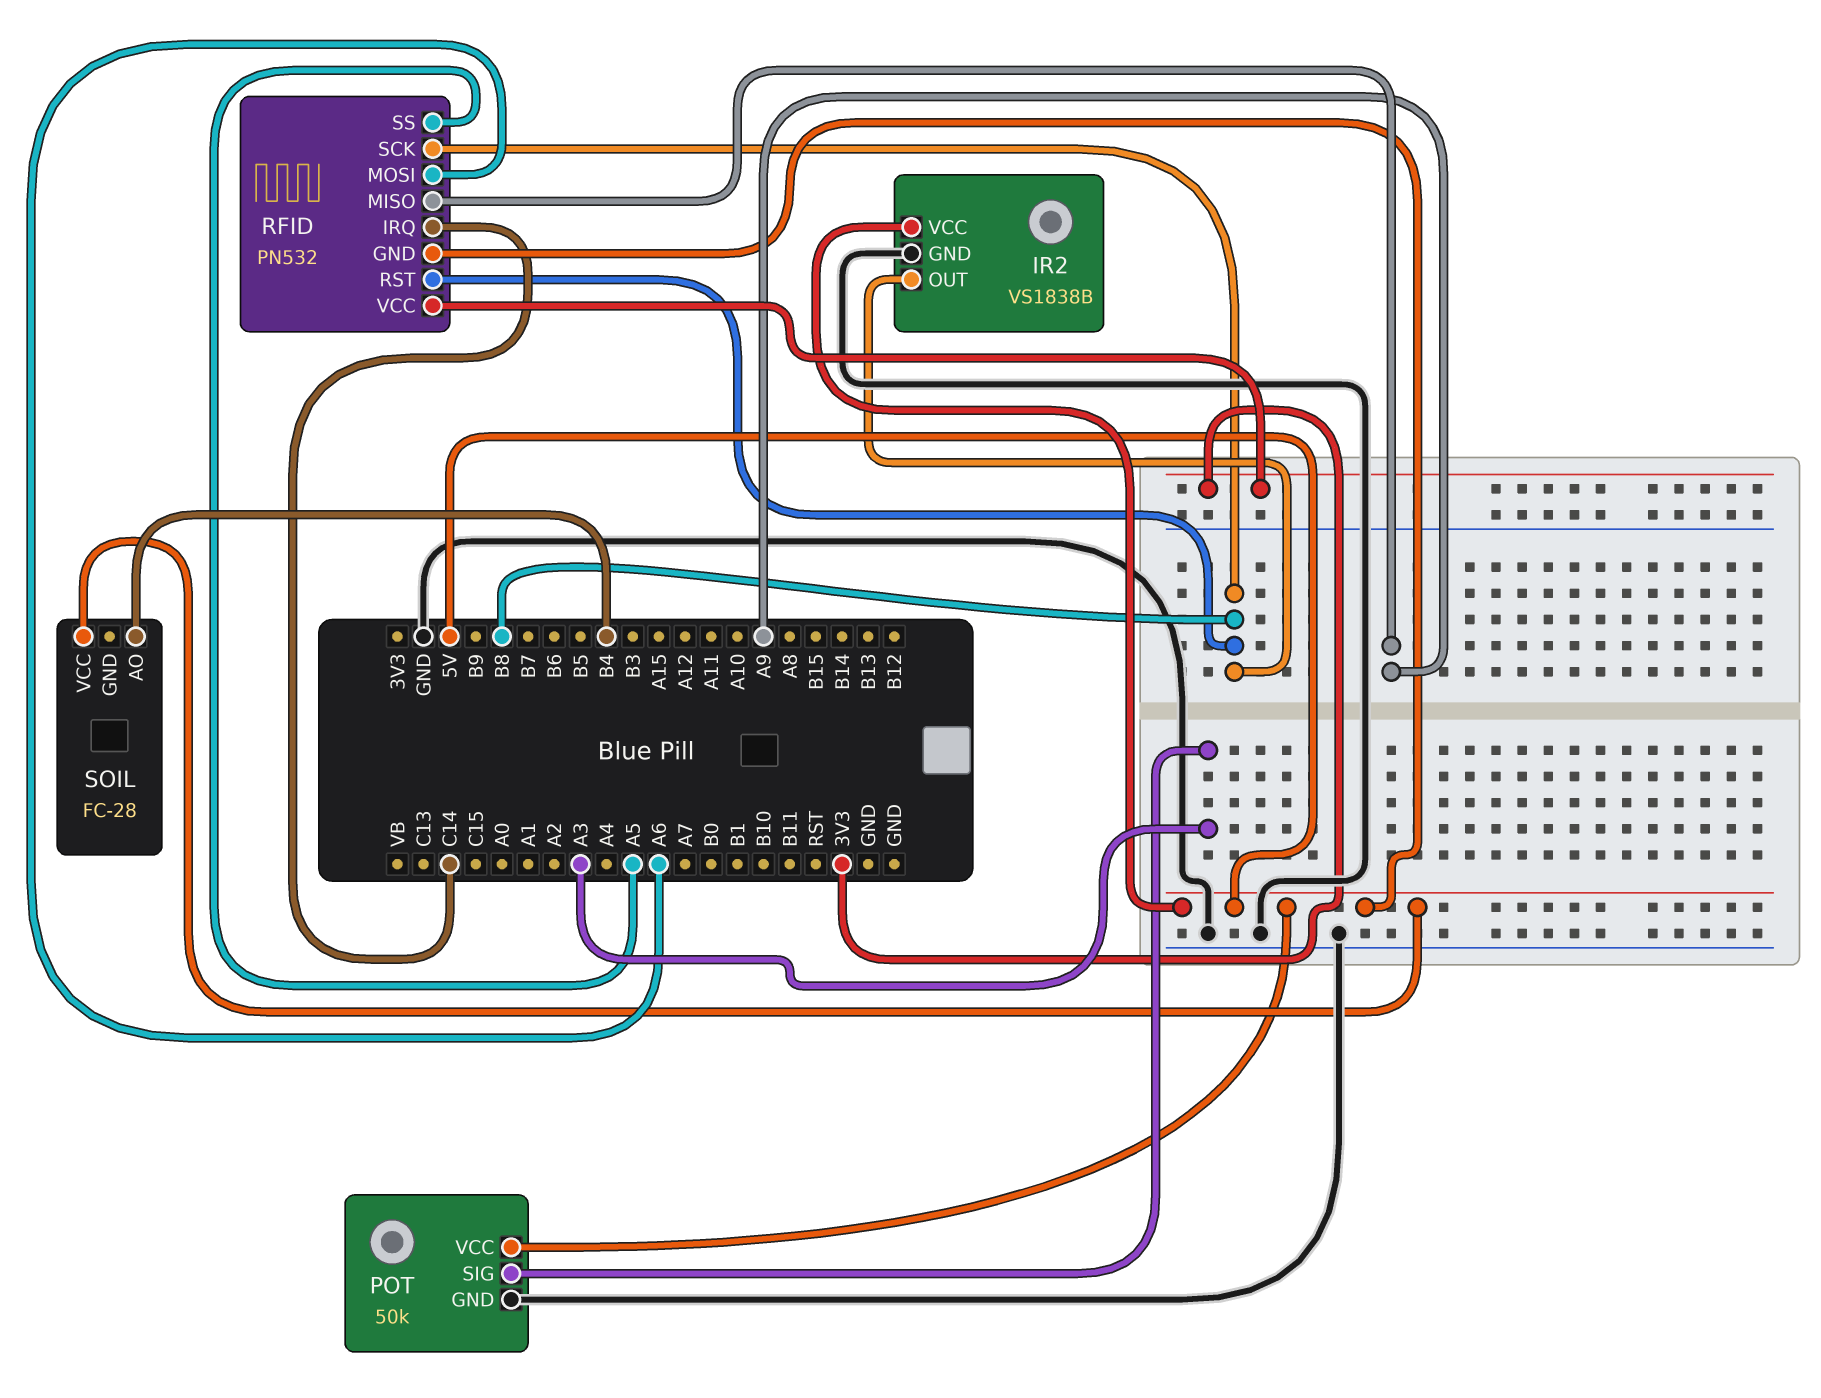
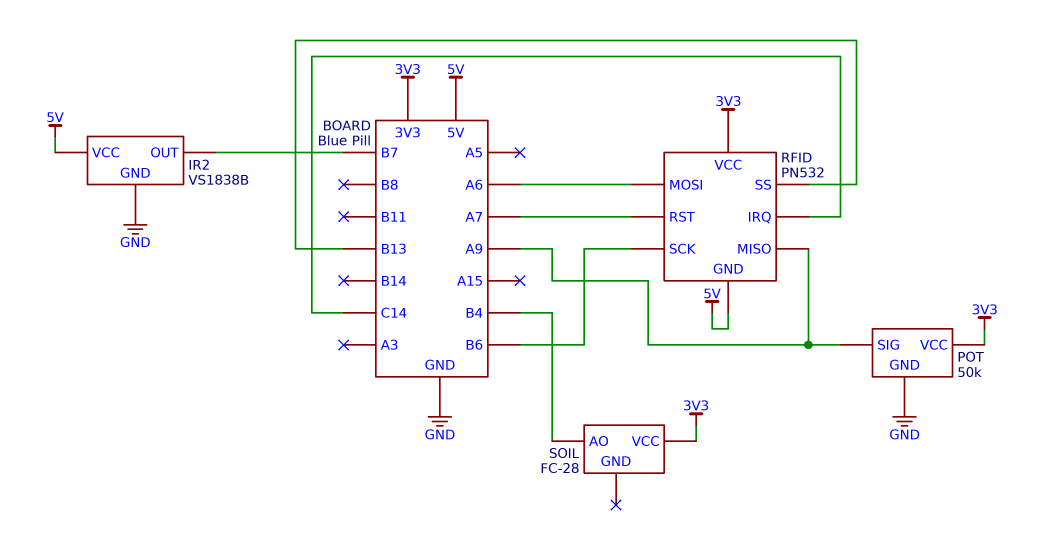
IR2 pin OUT: B8 -> B7
POT pin SIG: A3 -> A9
POT pin VCC: 5V -> 3V3
RFID pin RST: B8 -> A7
RFID pin SCK: B8 -> B6
RFID pin SS: A5 -> B13
SOIL pin VCC: 5V -> 3V3

